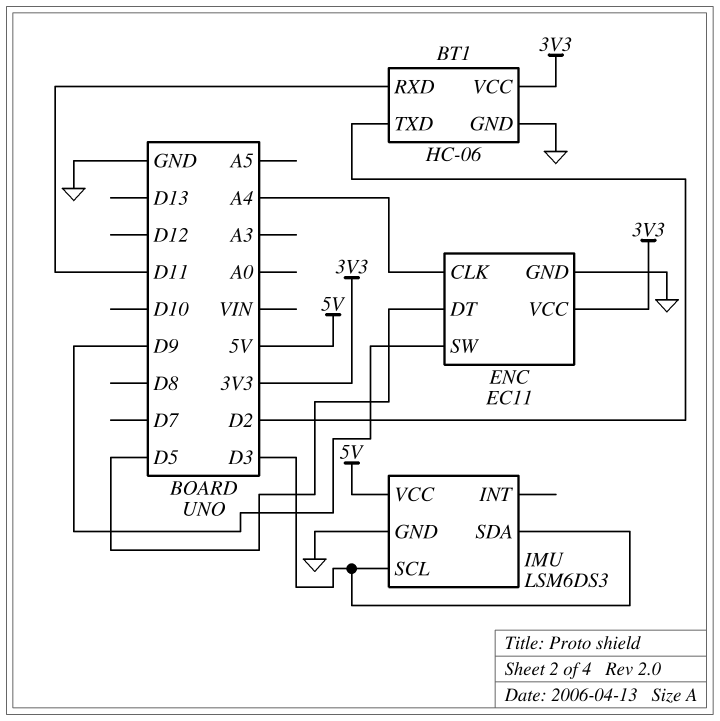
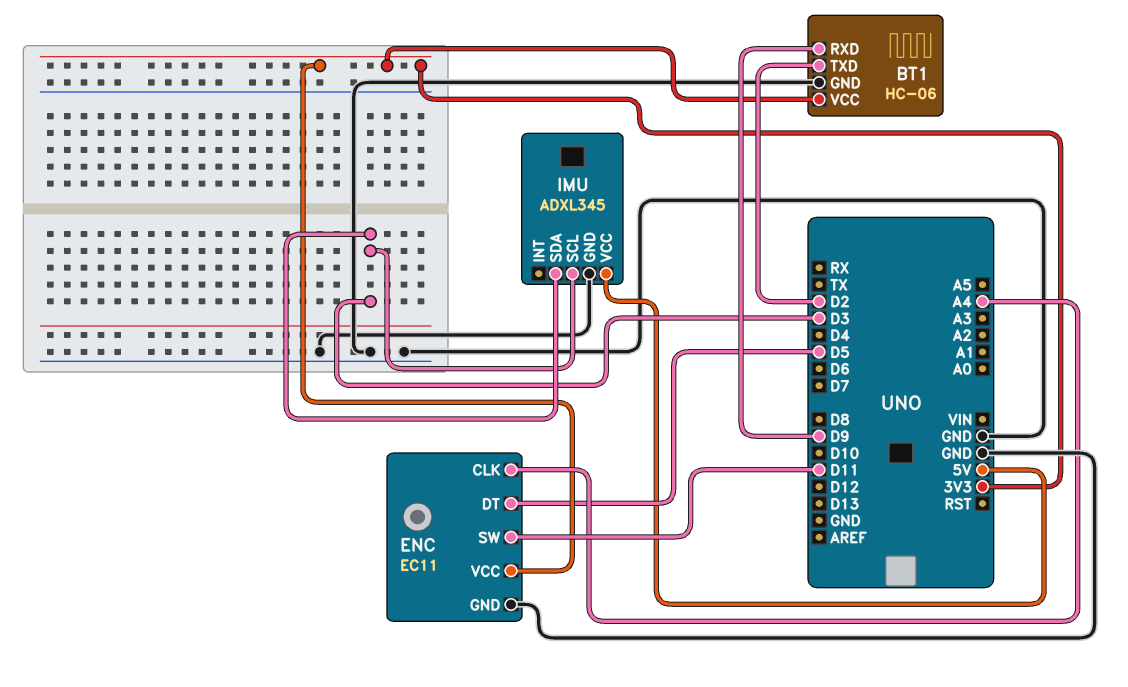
BT1 pin RXD: D11 -> D9
ENC pin SW: D9 -> D11
IMU: LSM6DS3 -> ADXL345

